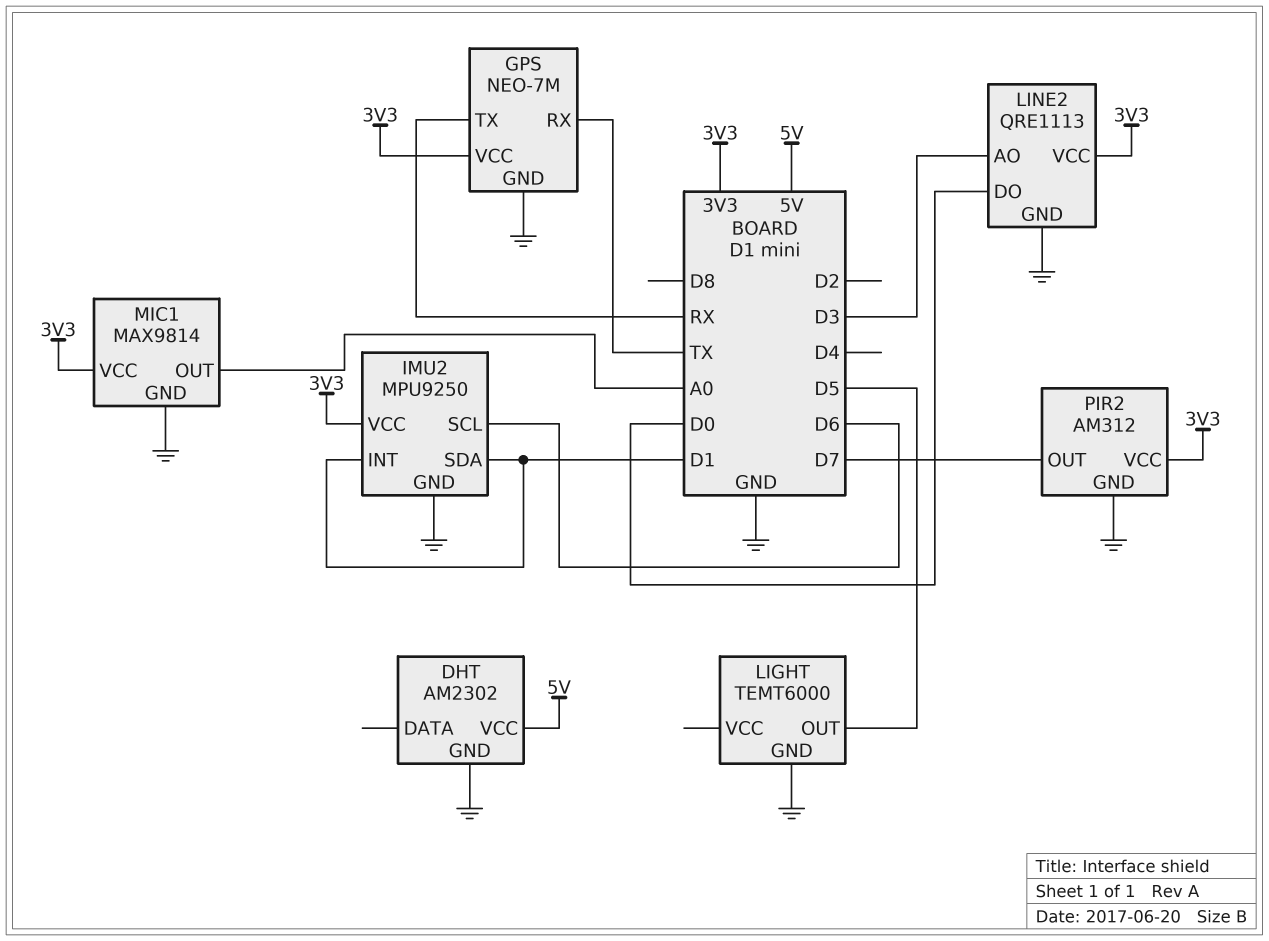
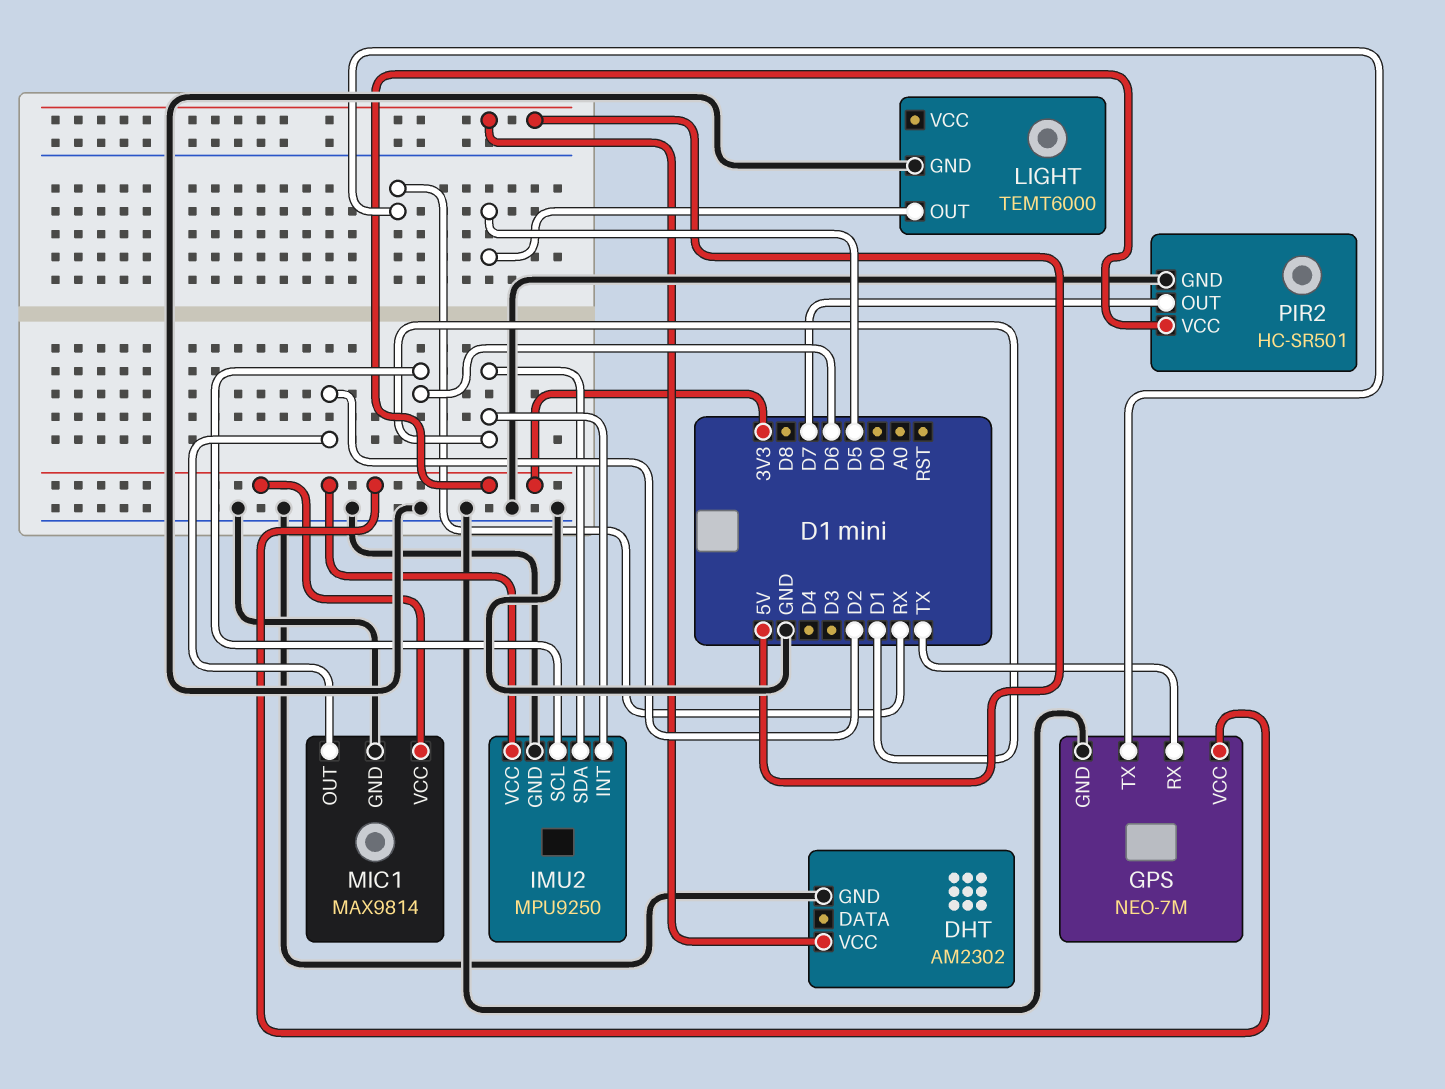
LINE2: QRE1113 -> none
LINE2 pin AO: D3 -> none
LINE2 pin DO: D0 -> none
LINE2 pin GND: GND -> none
LINE2 pin VCC: 3V3 -> none
MIC1 pin OUT: A0 -> D2
PIR2: AM312 -> HC-SR501

